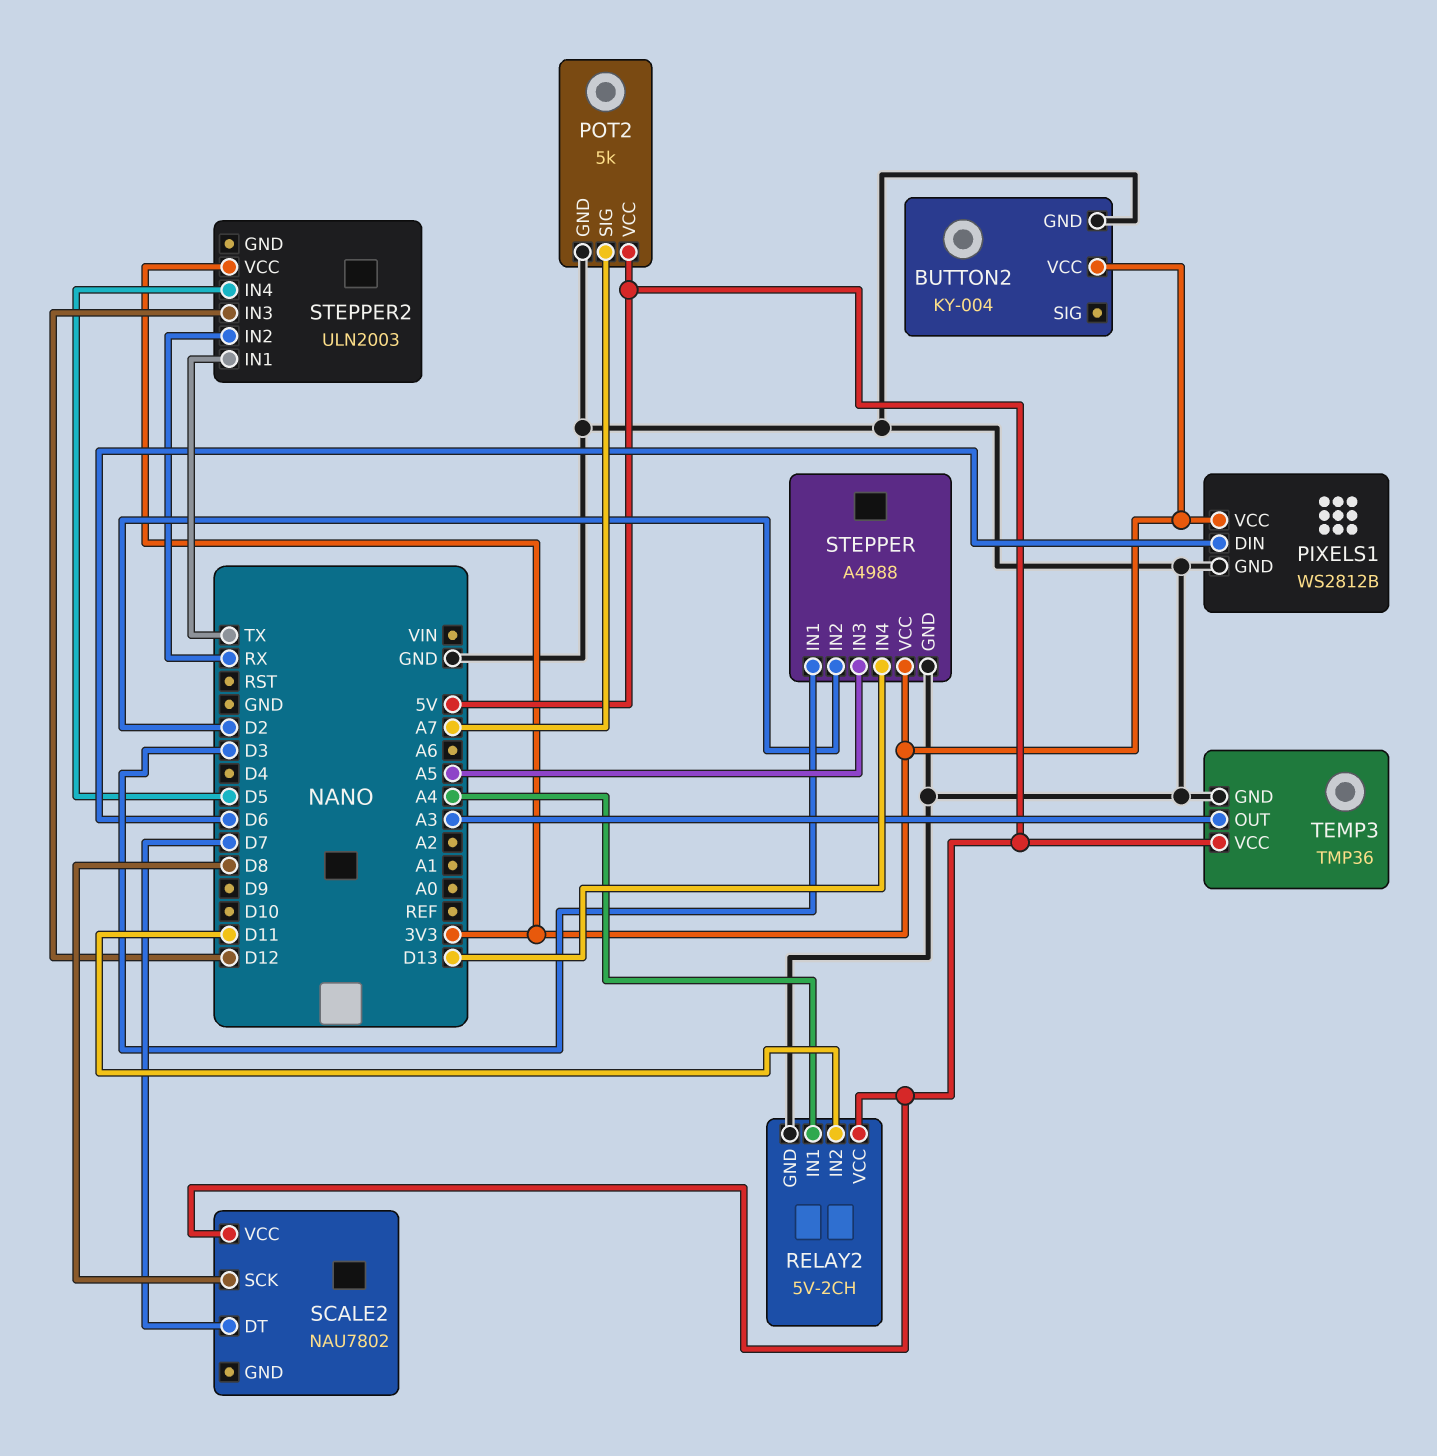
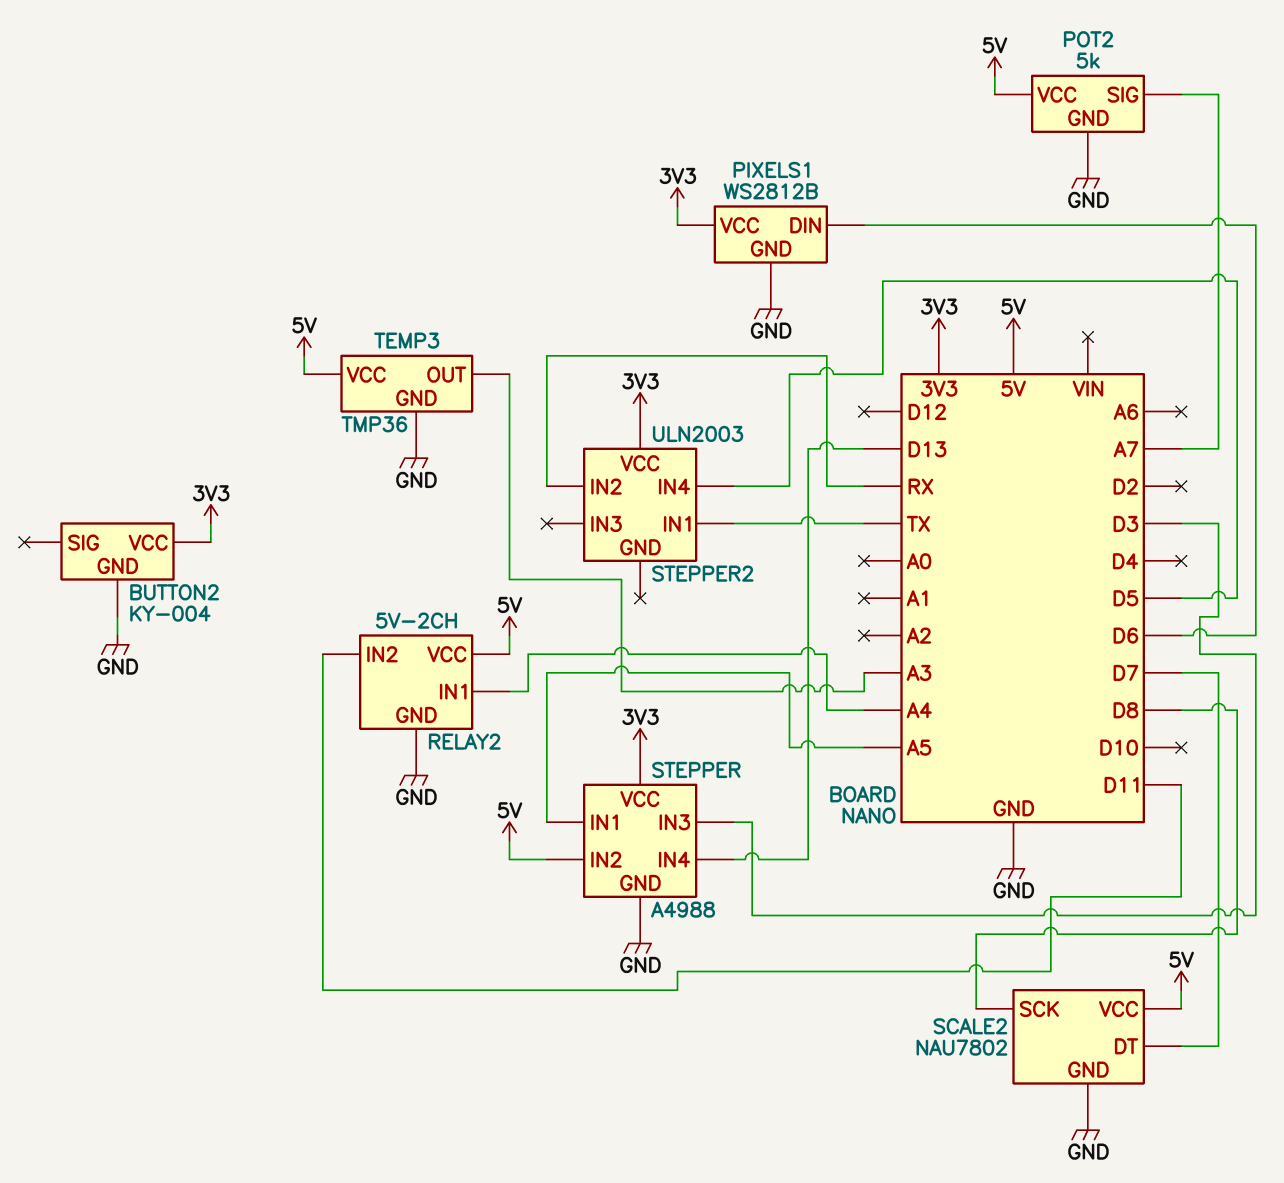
SCALE2 pin GND: none -> GND
STEPPER pin IN1: D3 -> A5
STEPPER pin IN2: D2 -> 5V
STEPPER pin IN3: A5 -> D3
STEPPER2 pin IN3: D12 -> none

